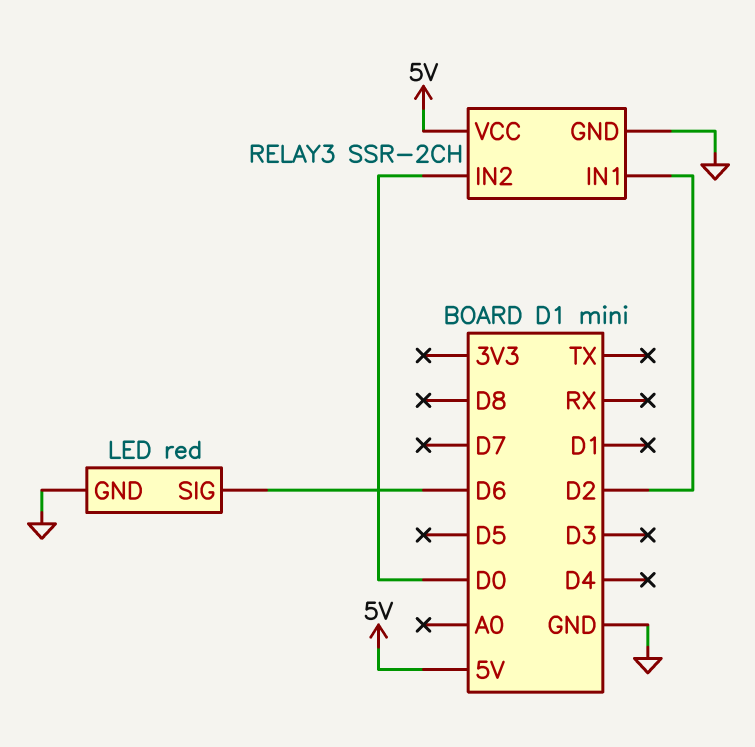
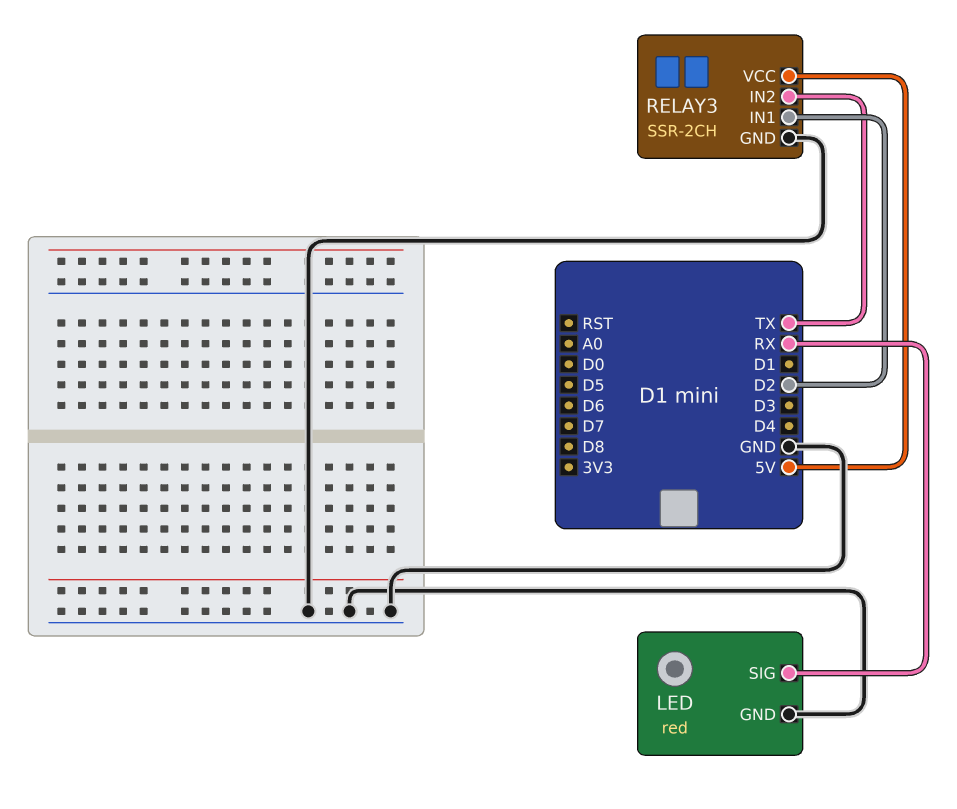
LED pin SIG: D6 -> RX
RELAY3 pin IN2: D0 -> TX

